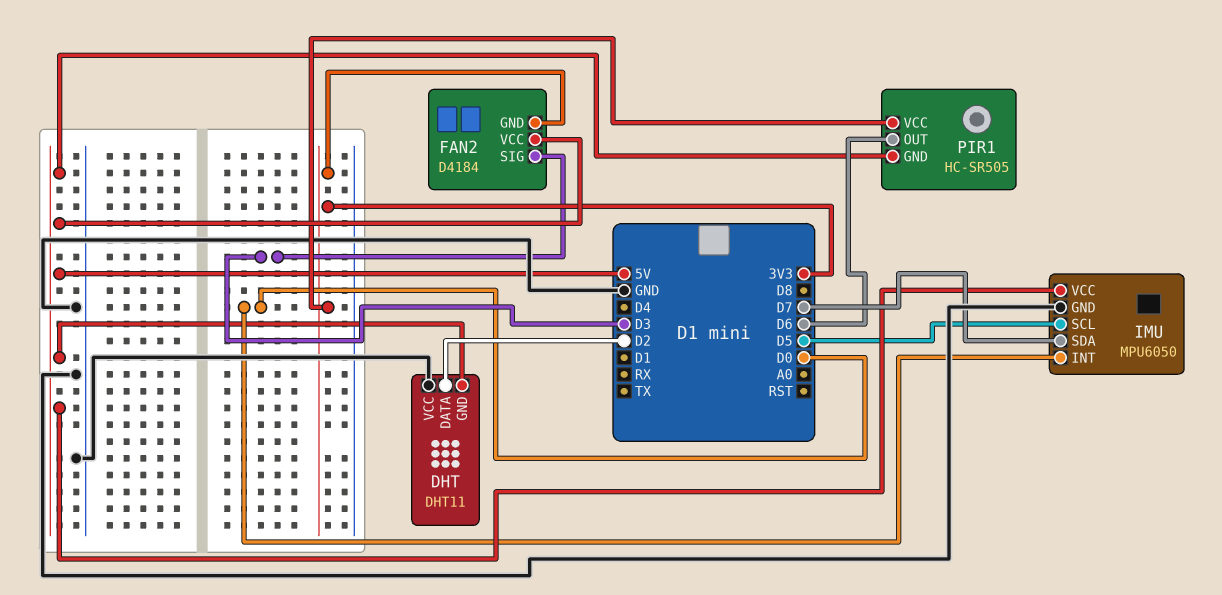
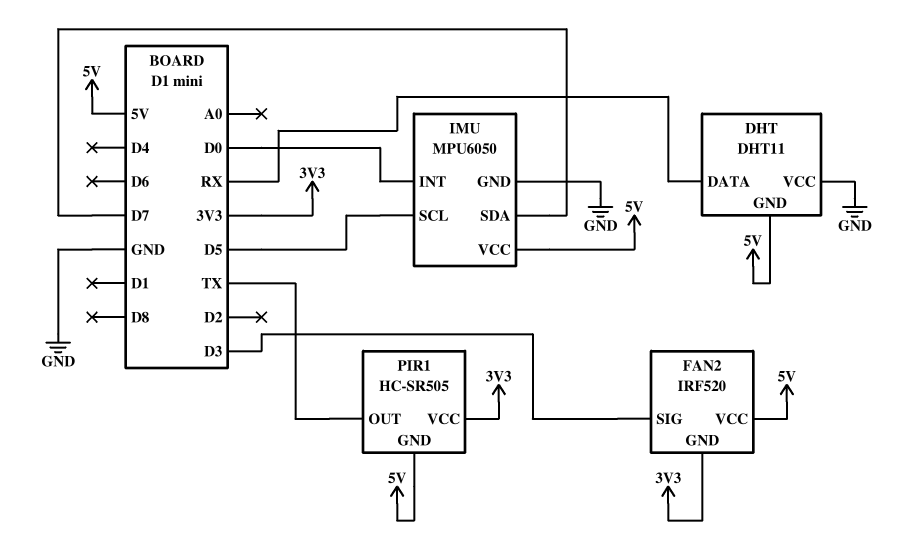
DHT pin DATA: D2 -> RX
FAN2: D4184 -> IRF520
PIR1 pin OUT: D6 -> TX

